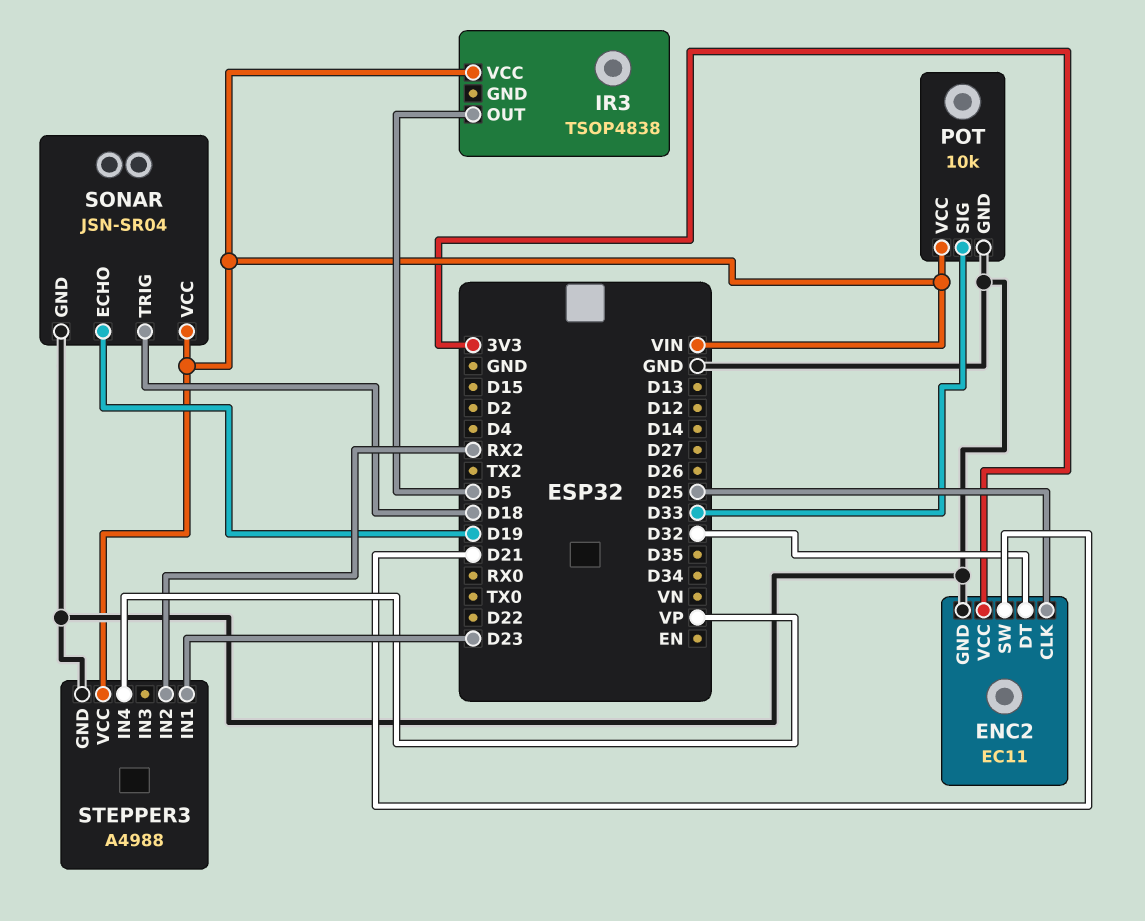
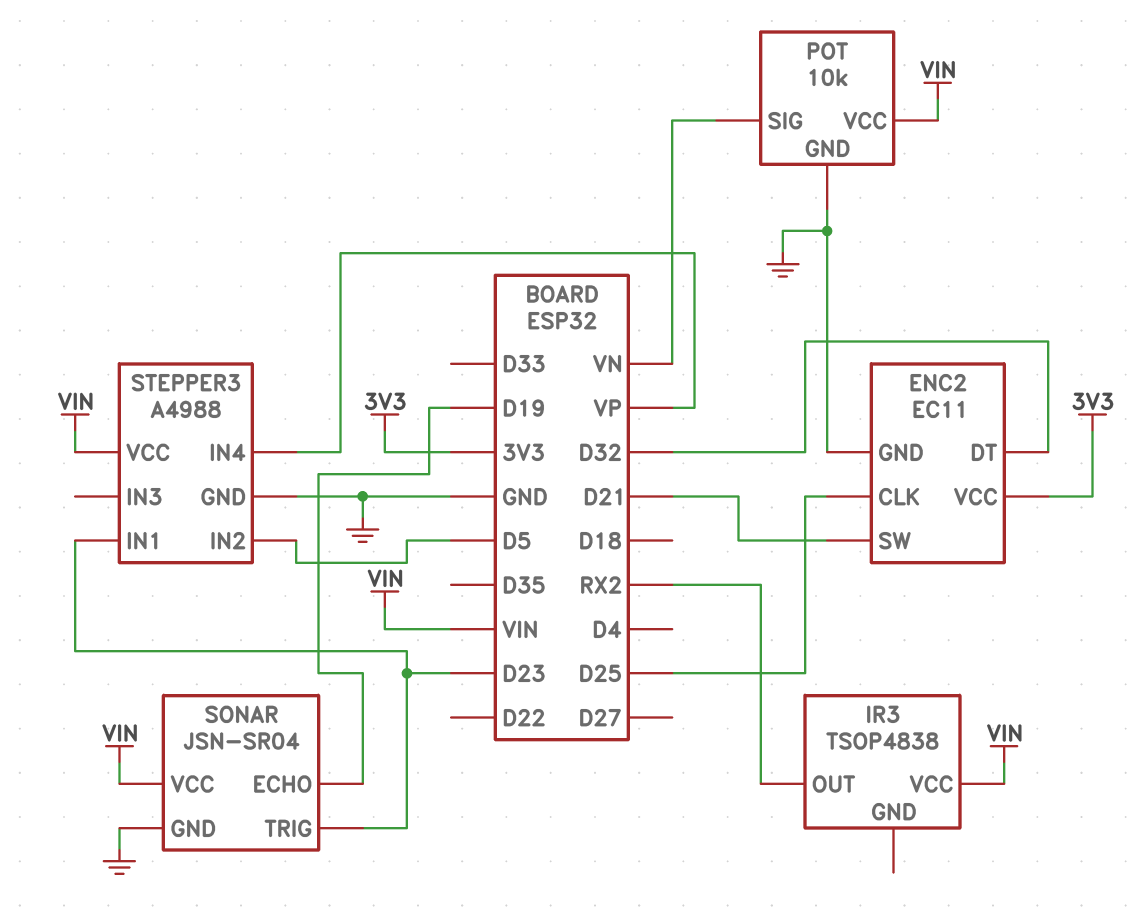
IR3 pin OUT: D5 -> RX2
POT pin SIG: D33 -> VN
SONAR pin TRIG: D18 -> D23
STEPPER3 pin IN2: RX2 -> D5

